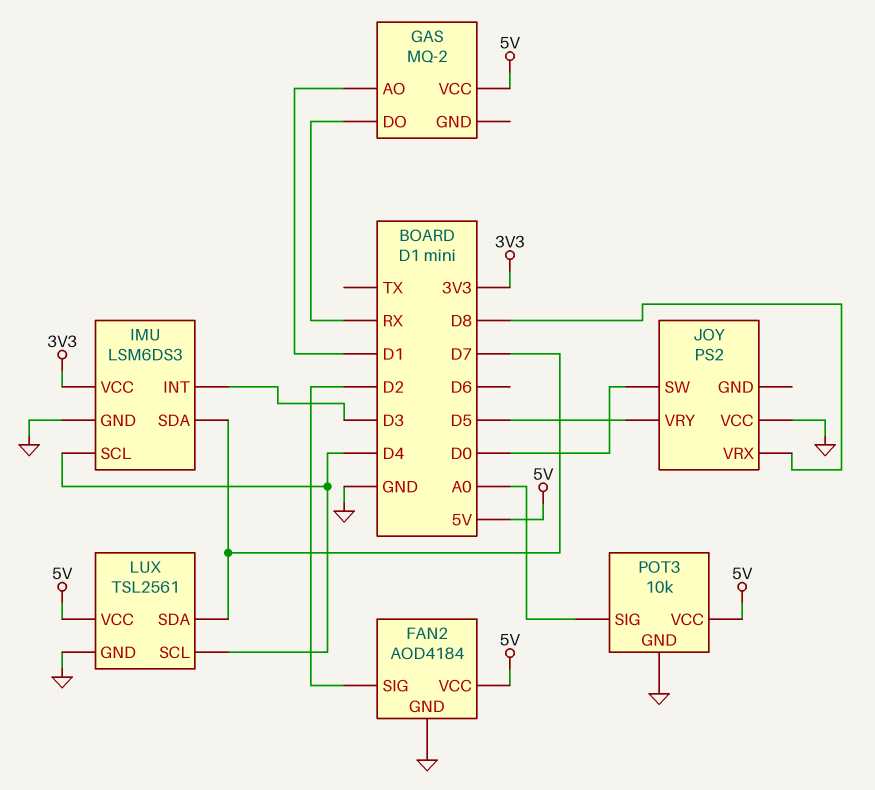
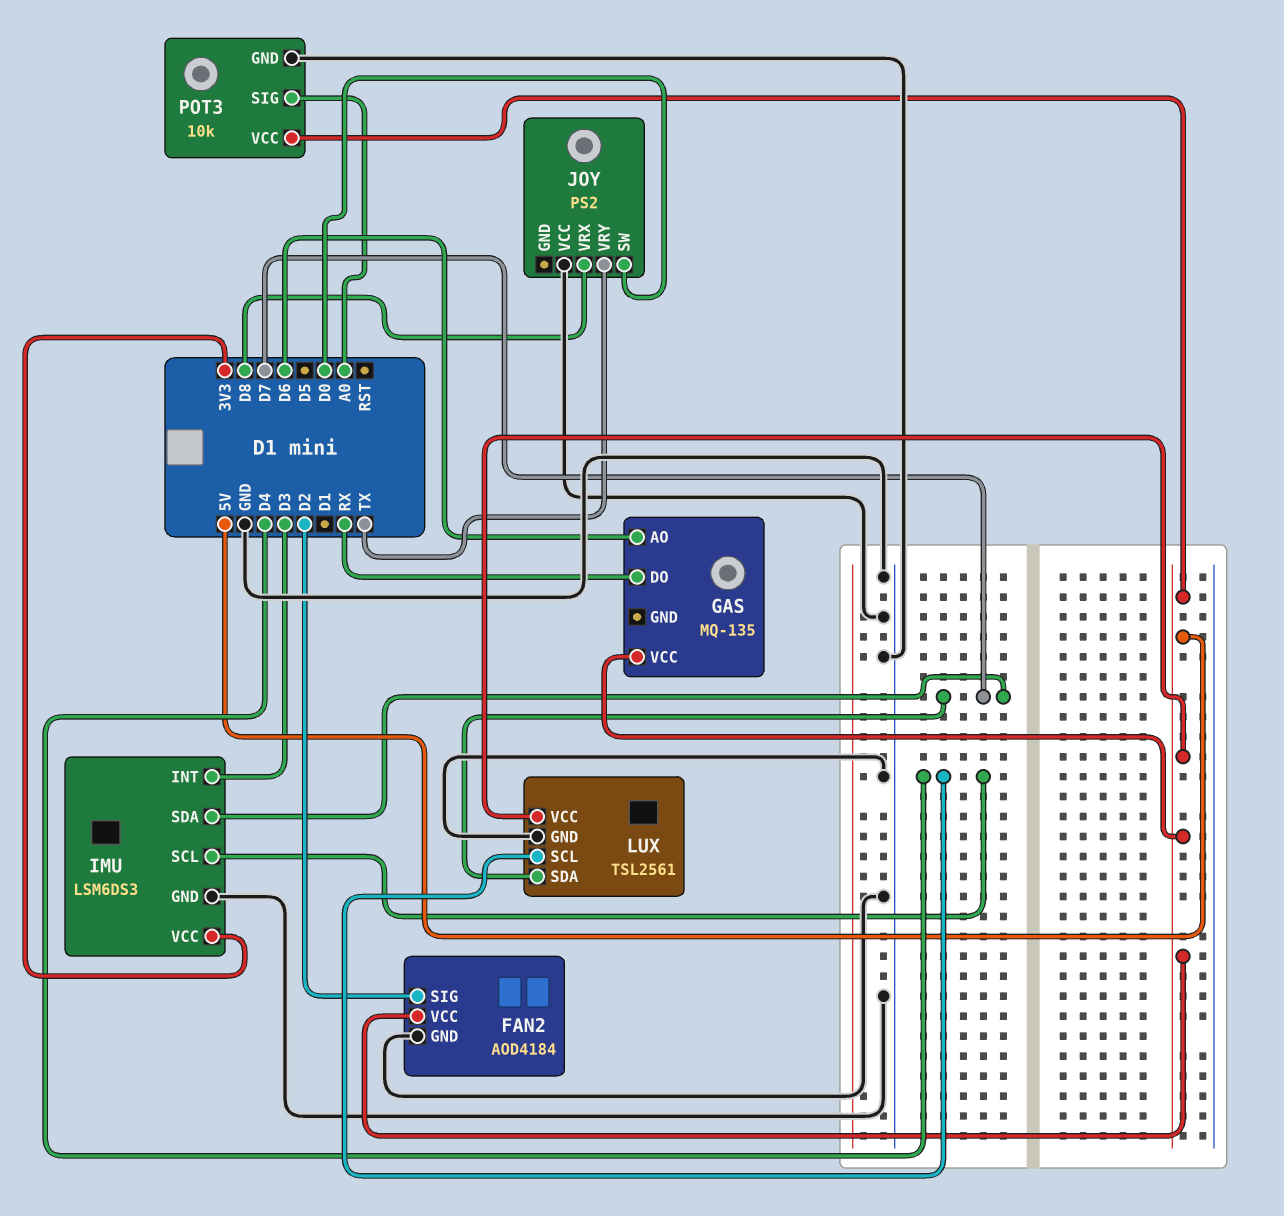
GAS: MQ-2 -> MQ-135
GAS pin AO: D1 -> D6
JOY pin VRY: D5 -> TX

